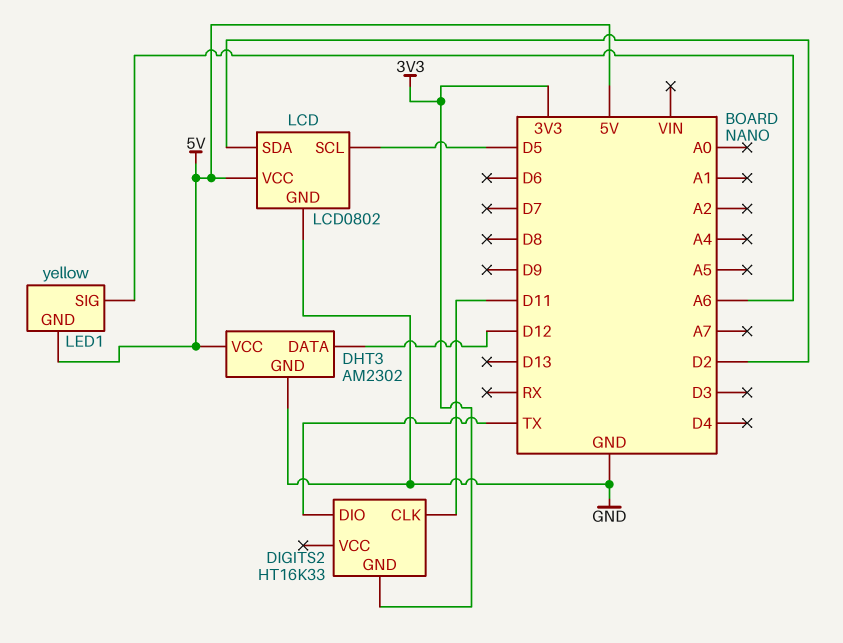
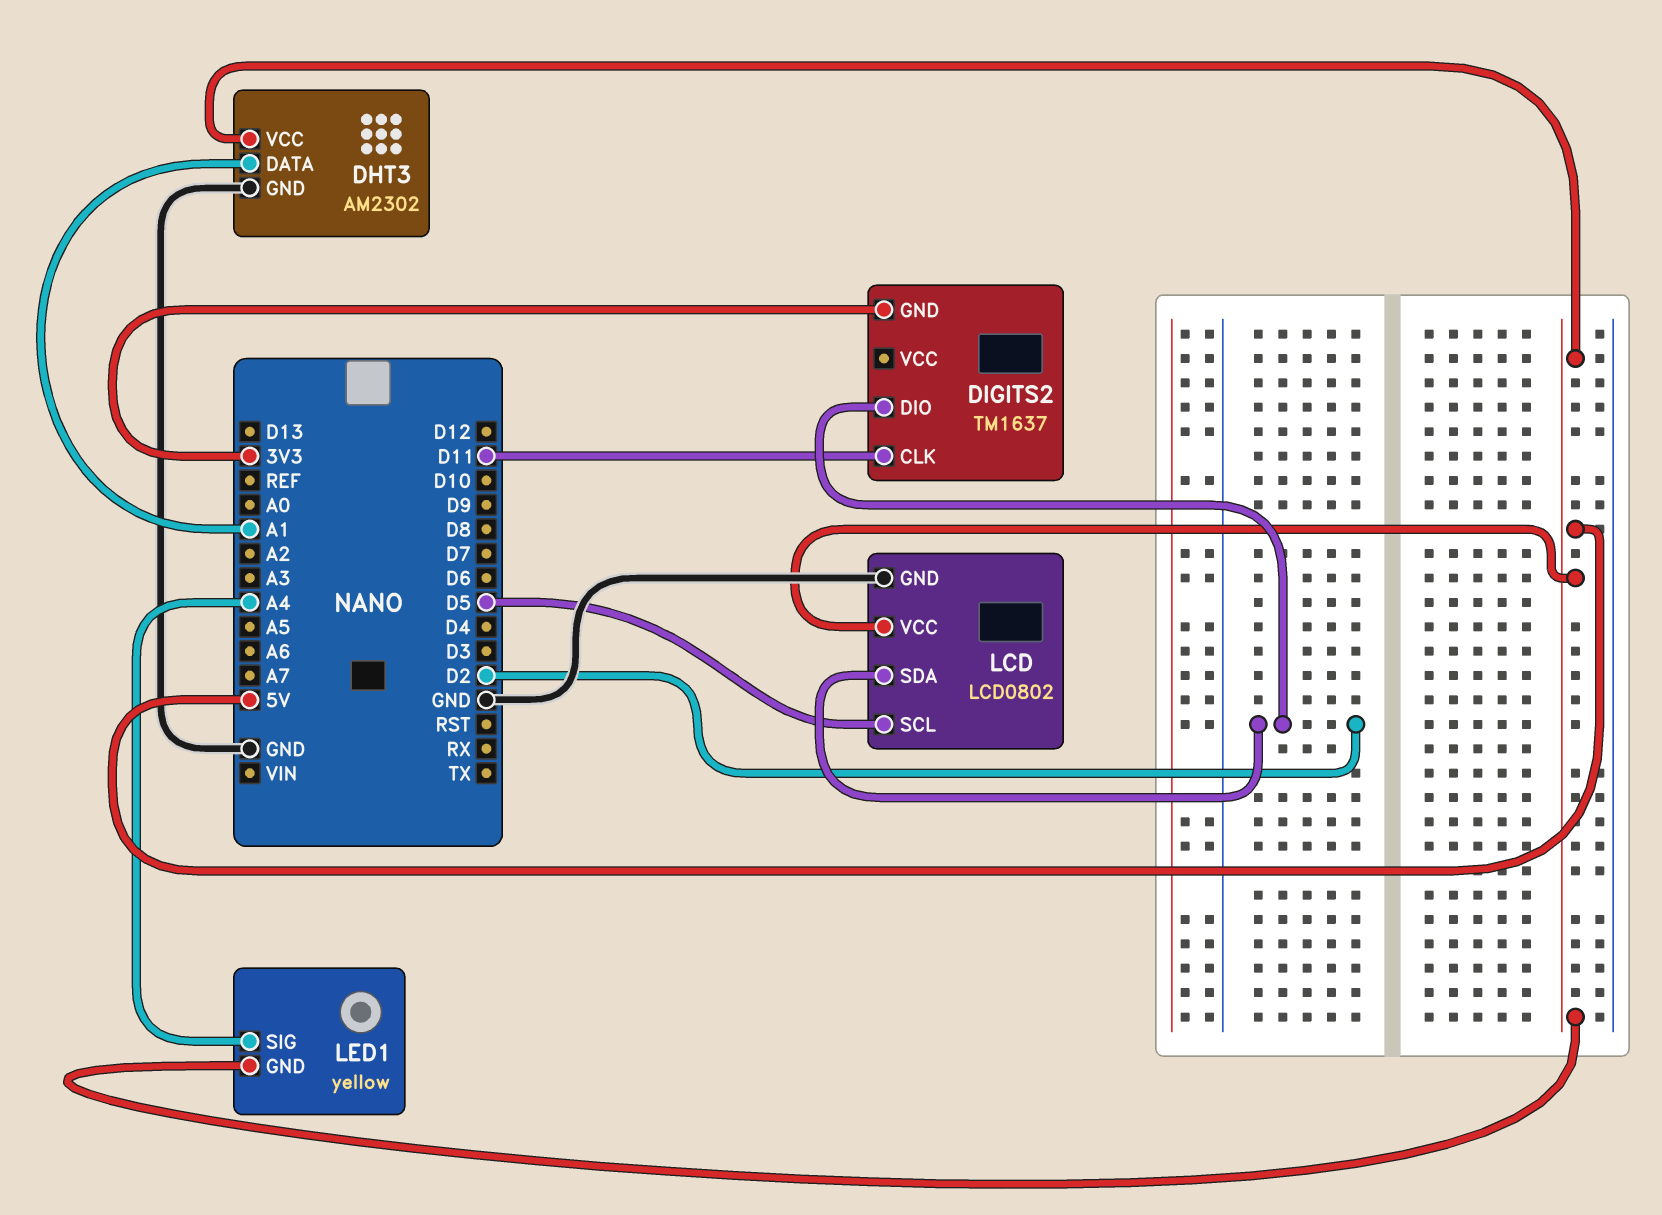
DHT3 pin DATA: D12 -> A1
DIGITS2: HT16K33 -> TM1637
DIGITS2 pin DIO: TX -> D2
LED1 pin SIG: A6 -> A4

